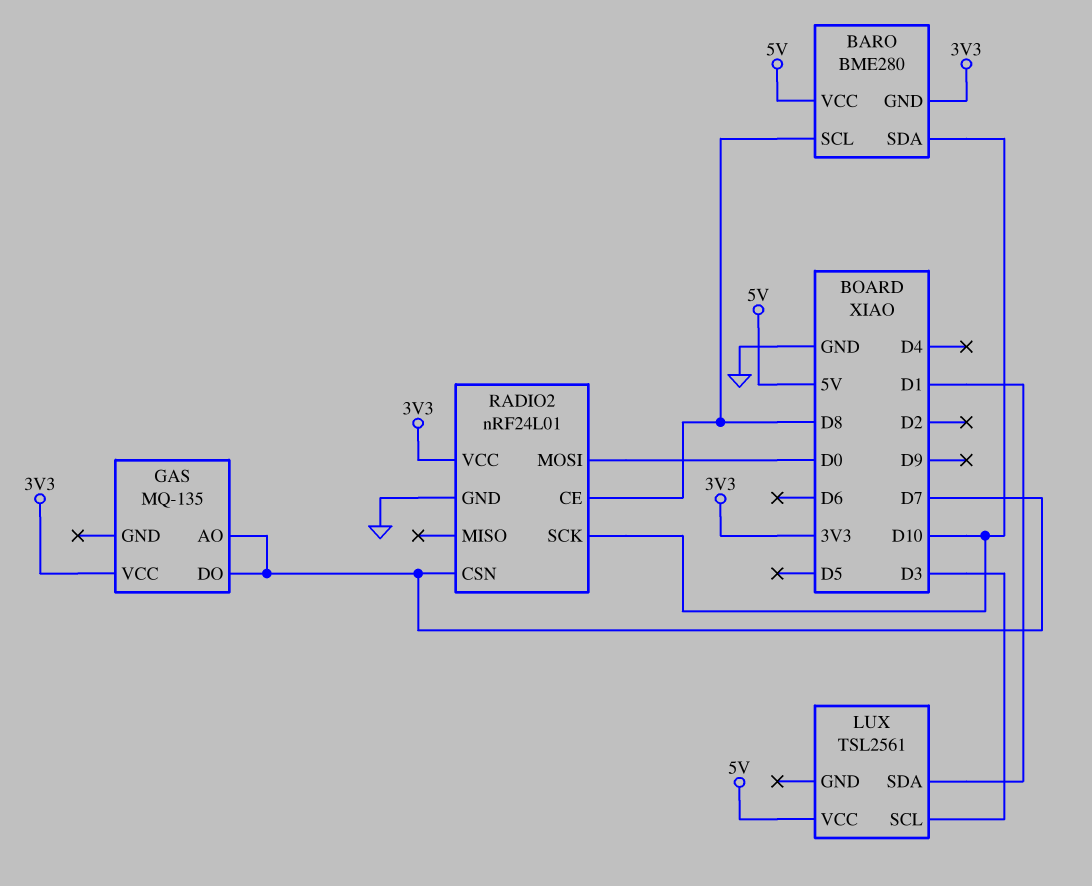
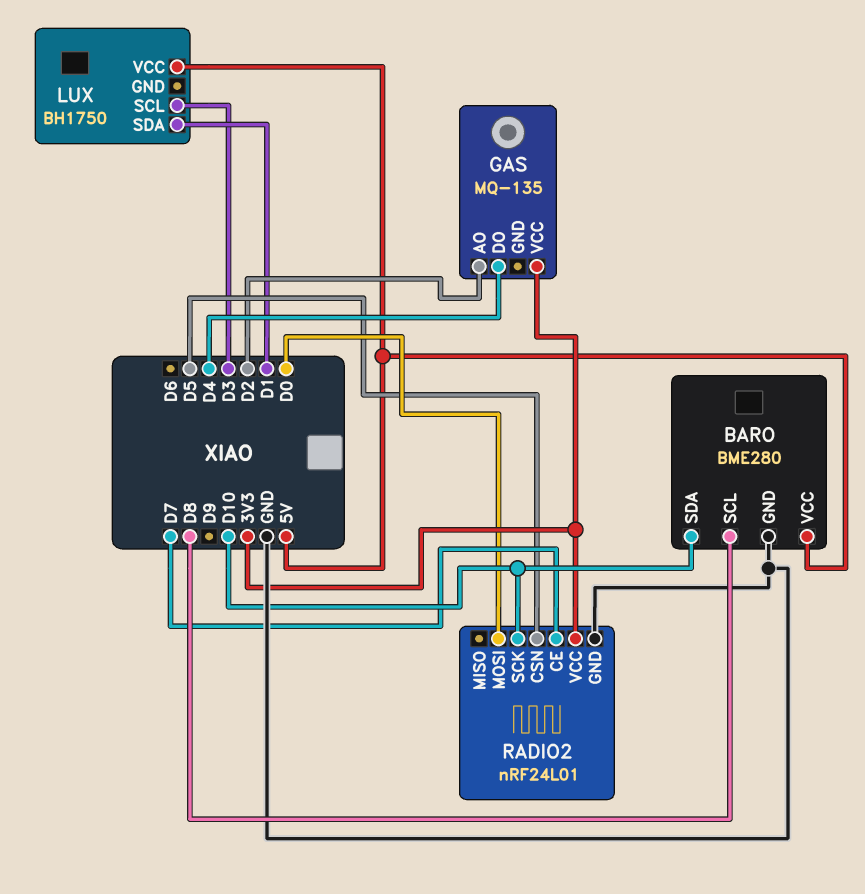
BARO pin GND: 3V3 -> GND
GAS pin AO: D7 -> D2
GAS pin DO: D7 -> D4
LUX: TSL2561 -> BH1750
RADIO2 pin CE: D8 -> D7
RADIO2 pin CSN: D7 -> D5

